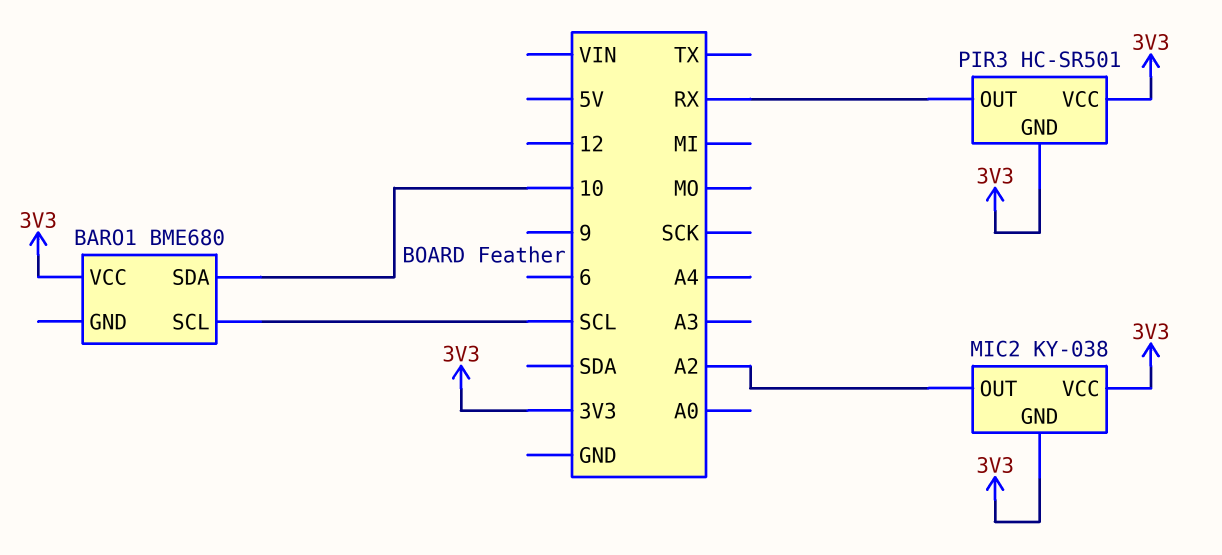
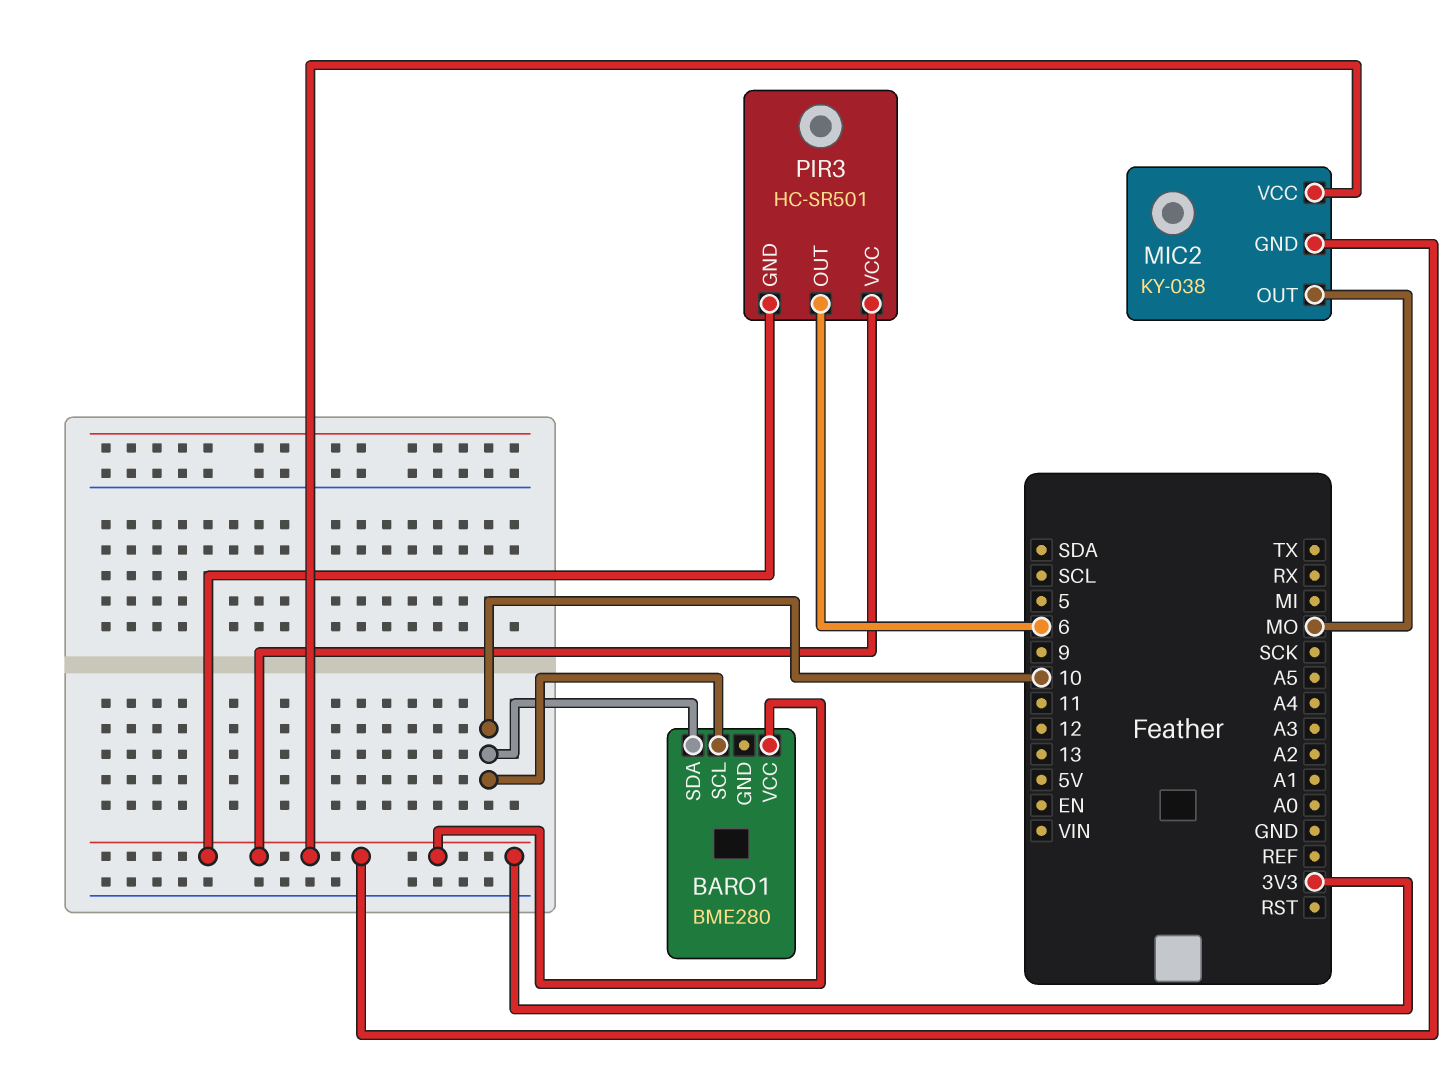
BARO1: BME680 -> BME280
BARO1 pin SCL: SCL -> 10
MIC2 pin OUT: A2 -> MO
PIR3 pin OUT: RX -> 6

